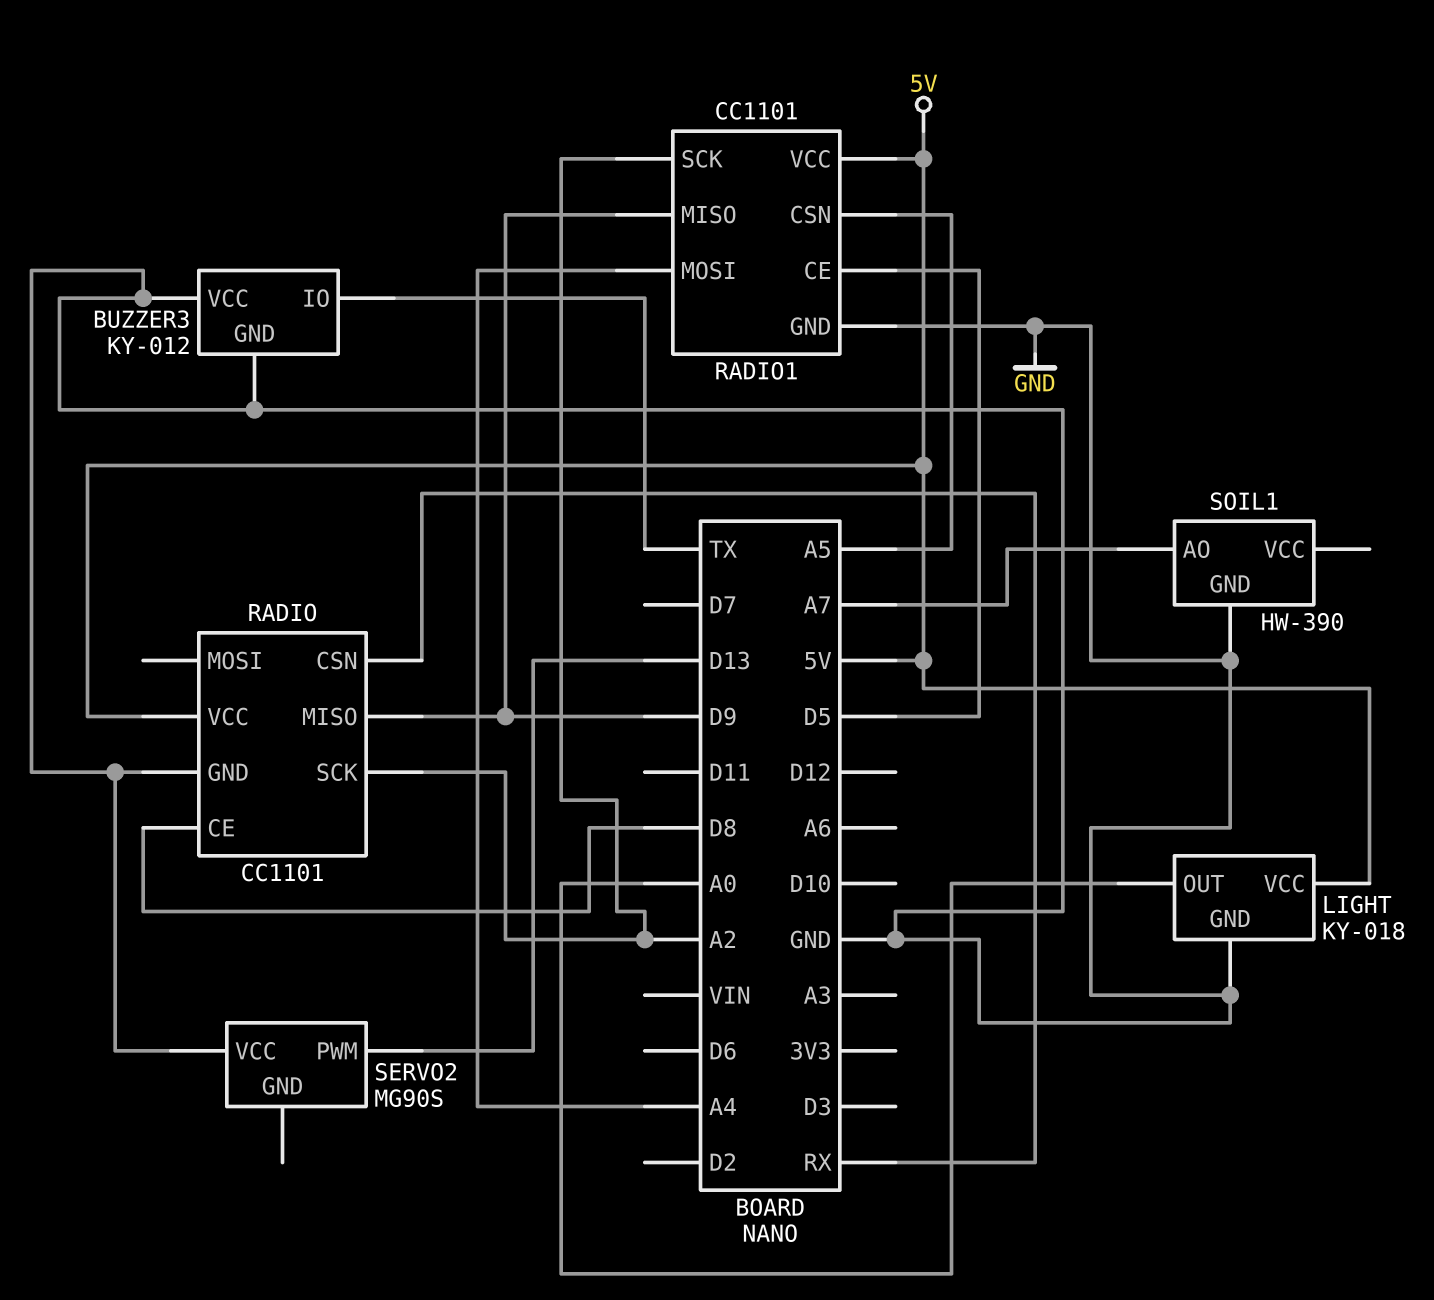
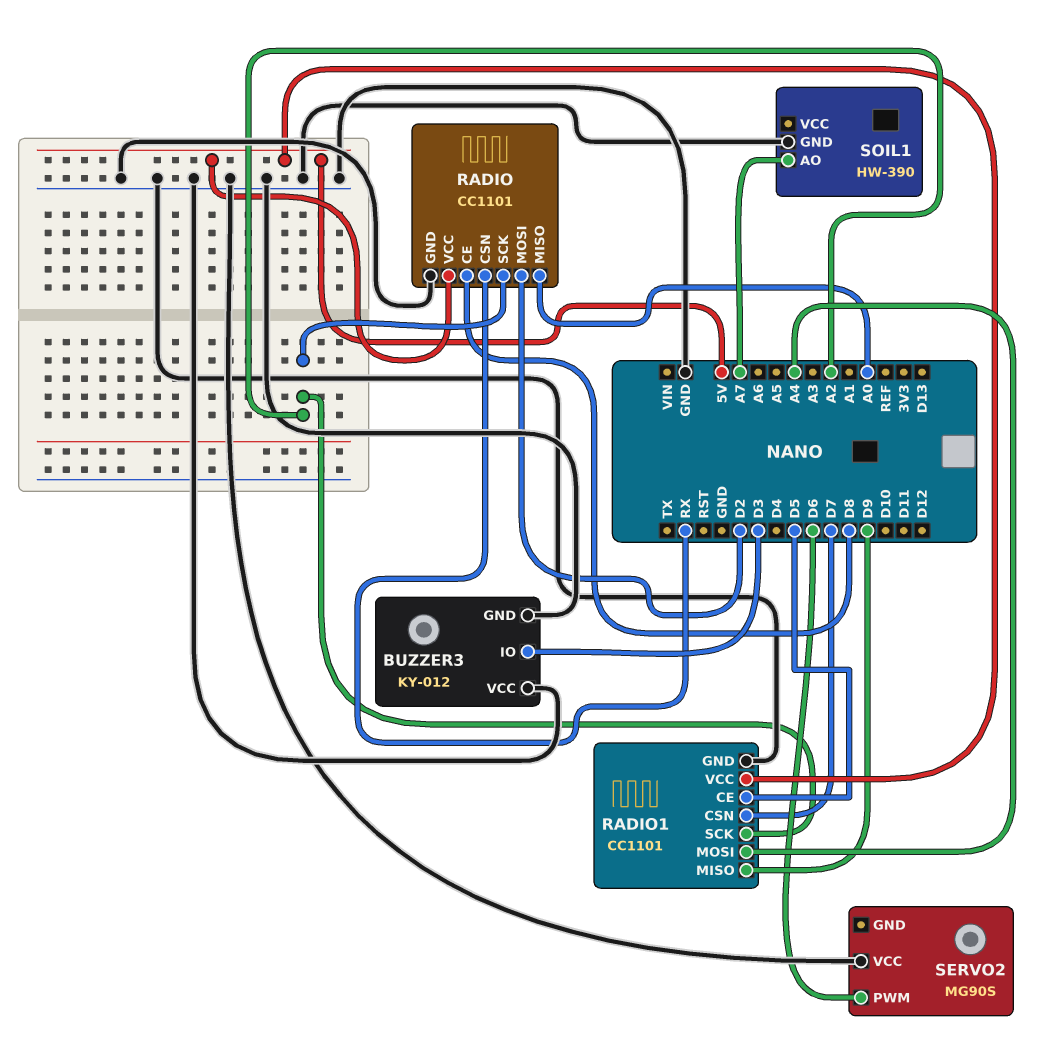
BUZZER3 pin IO: TX -> D3
LIGHT: KY-018 -> none
LIGHT pin GND: GND -> none
LIGHT pin OUT: A0 -> none
LIGHT pin VCC: 5V -> none
RADIO pin MISO: D9 -> A0
RADIO pin MOSI: none -> D2
RADIO1 pin CSN: A5 -> D7
SERVO2 pin PWM: D13 -> D6

